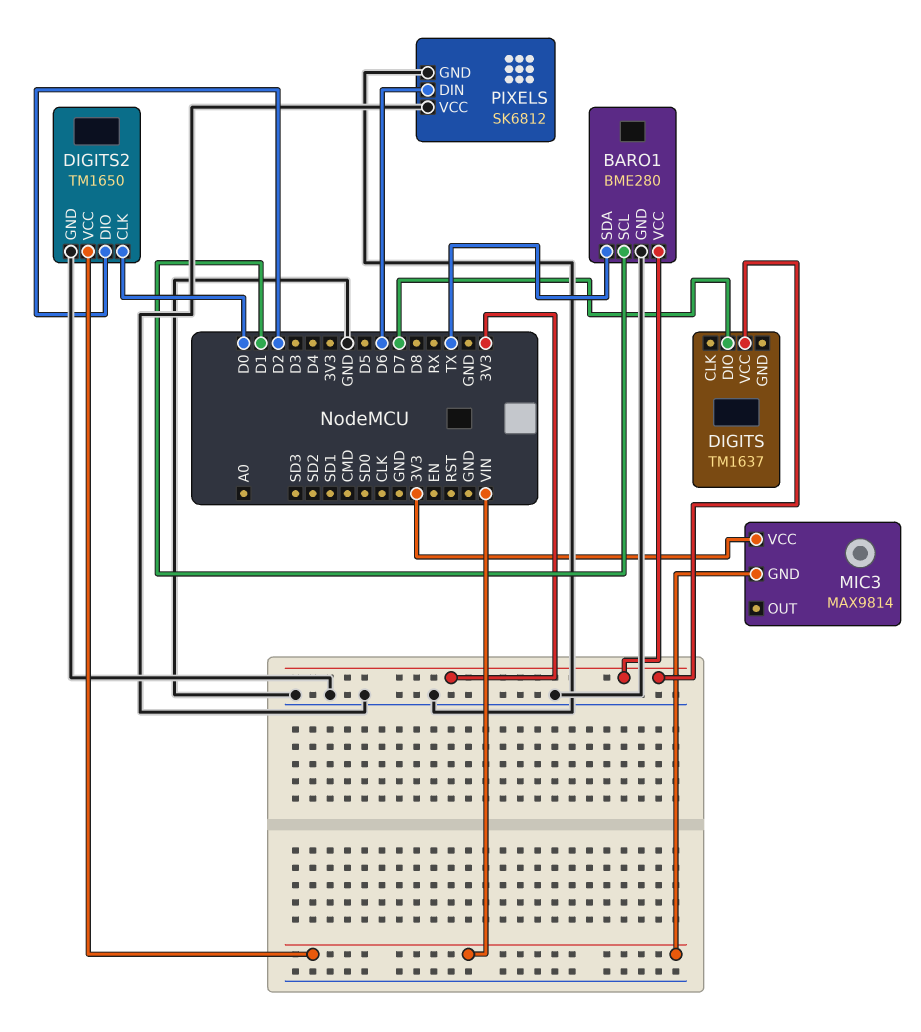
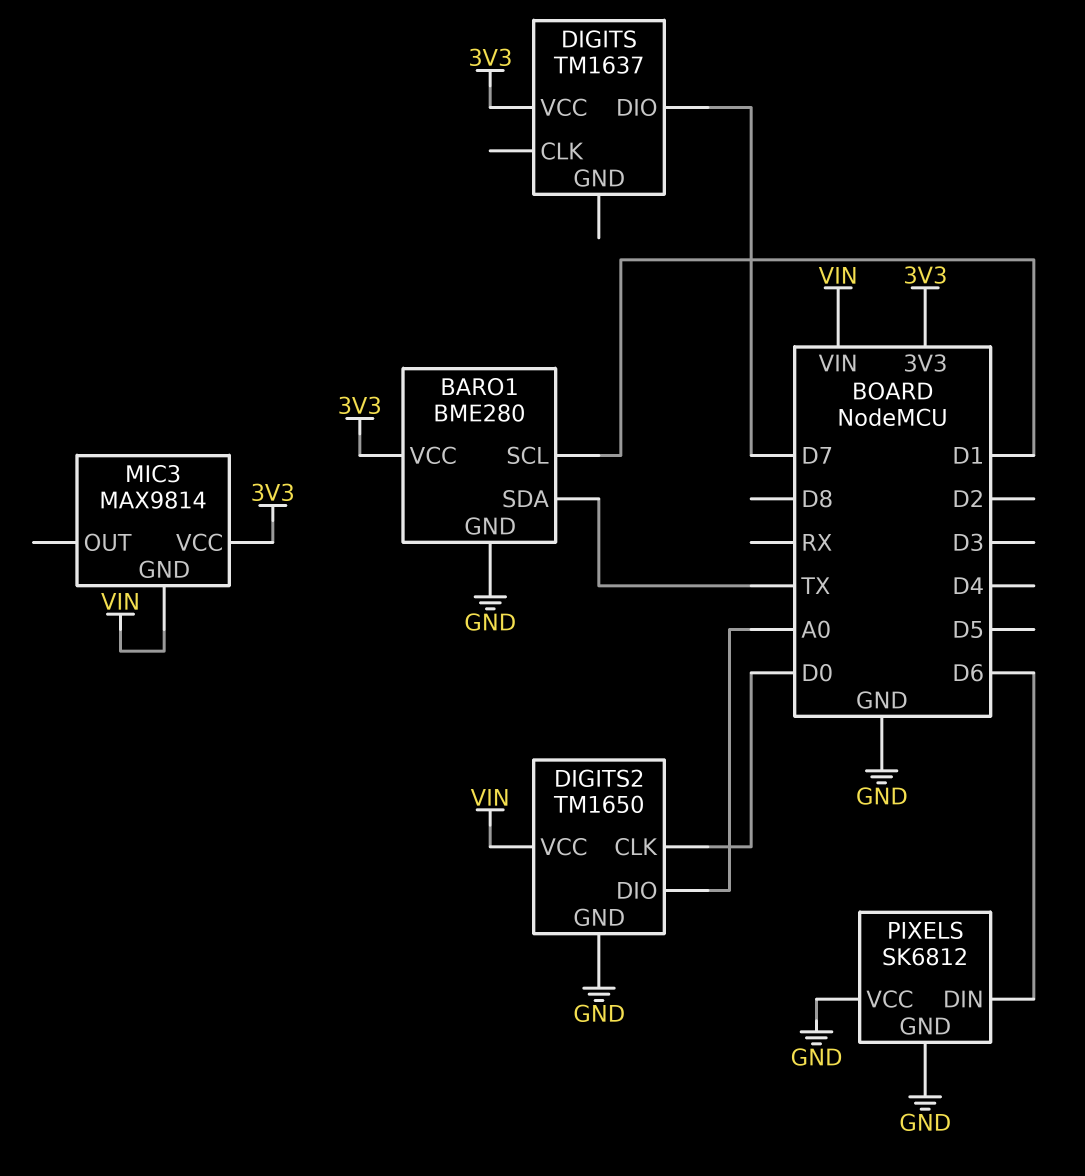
DIGITS2 pin DIO: D2 -> A0

